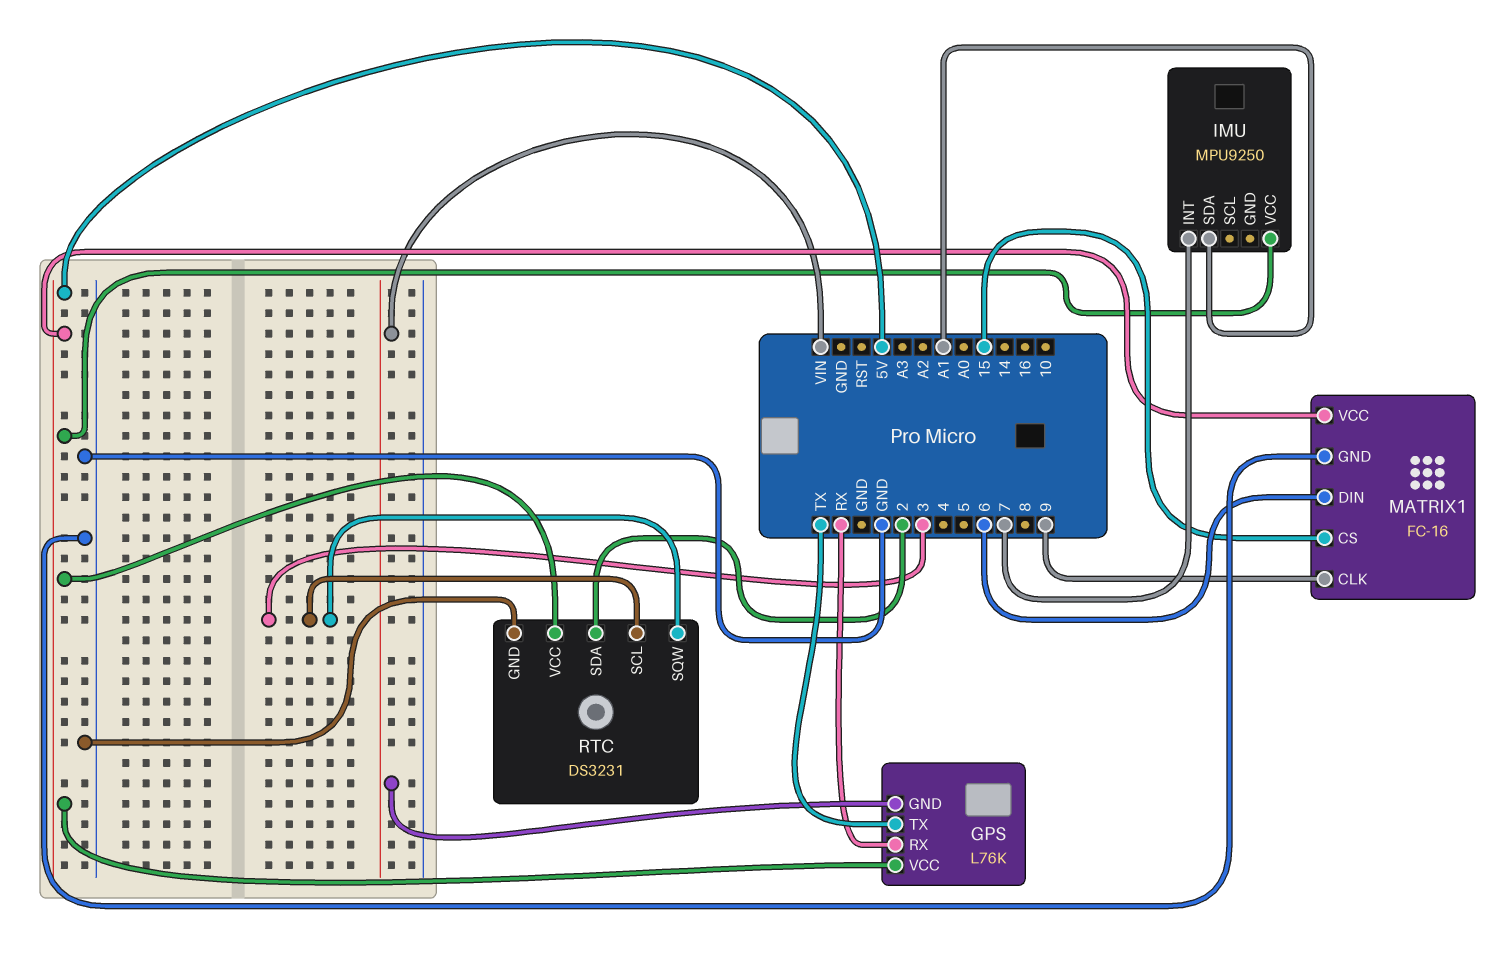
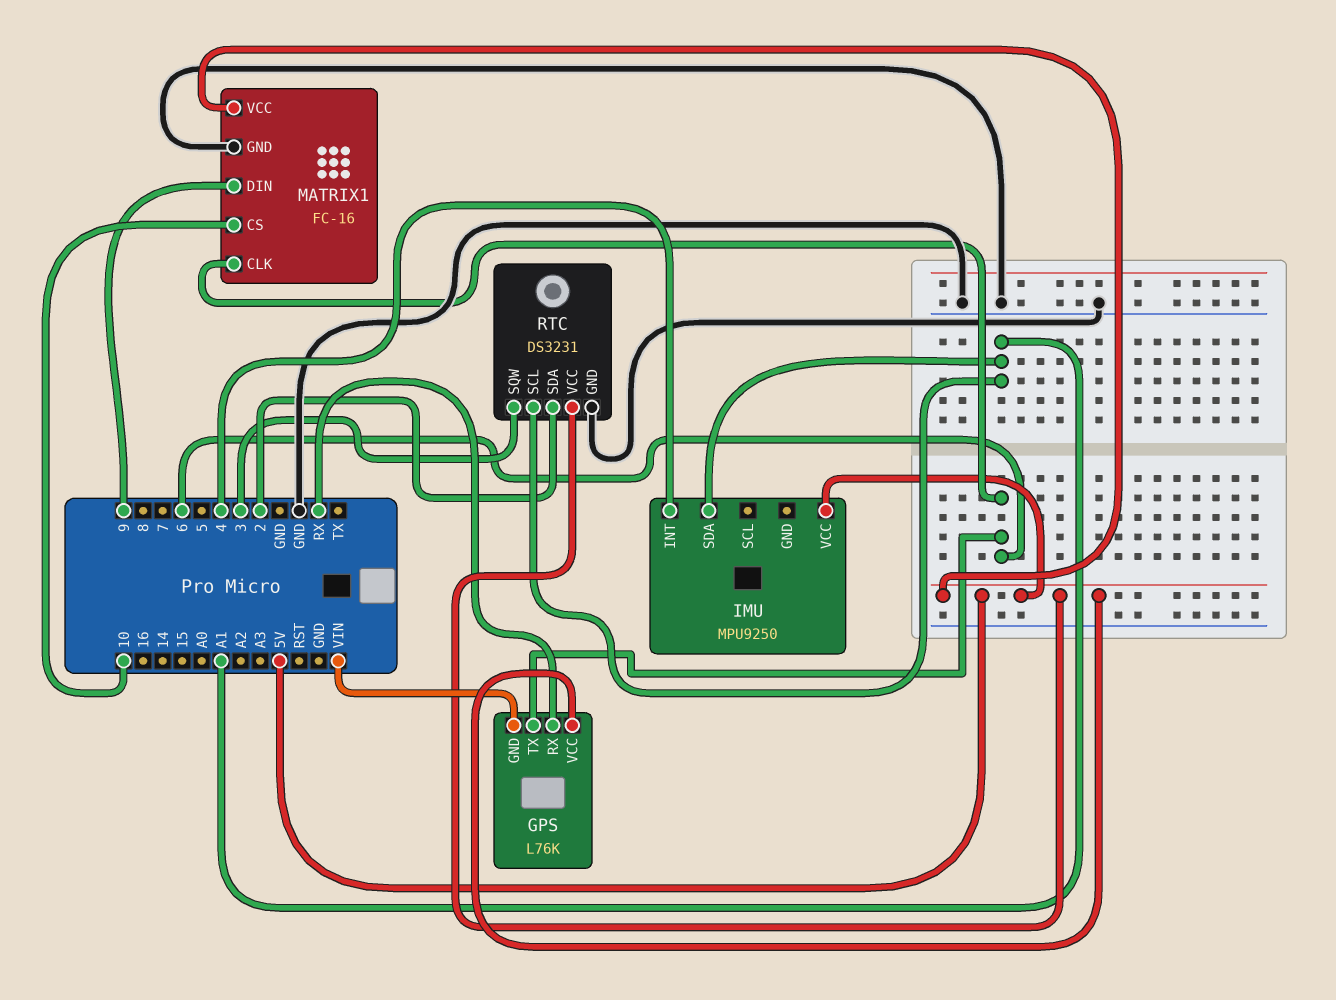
GPS pin TX: TX -> 6
IMU pin INT: 7 -> 4
MATRIX1 pin CLK: 9 -> 6
MATRIX1 pin CS: 15 -> 10
MATRIX1 pin DIN: 6 -> 9
RTC pin SCL: 3 -> A1

